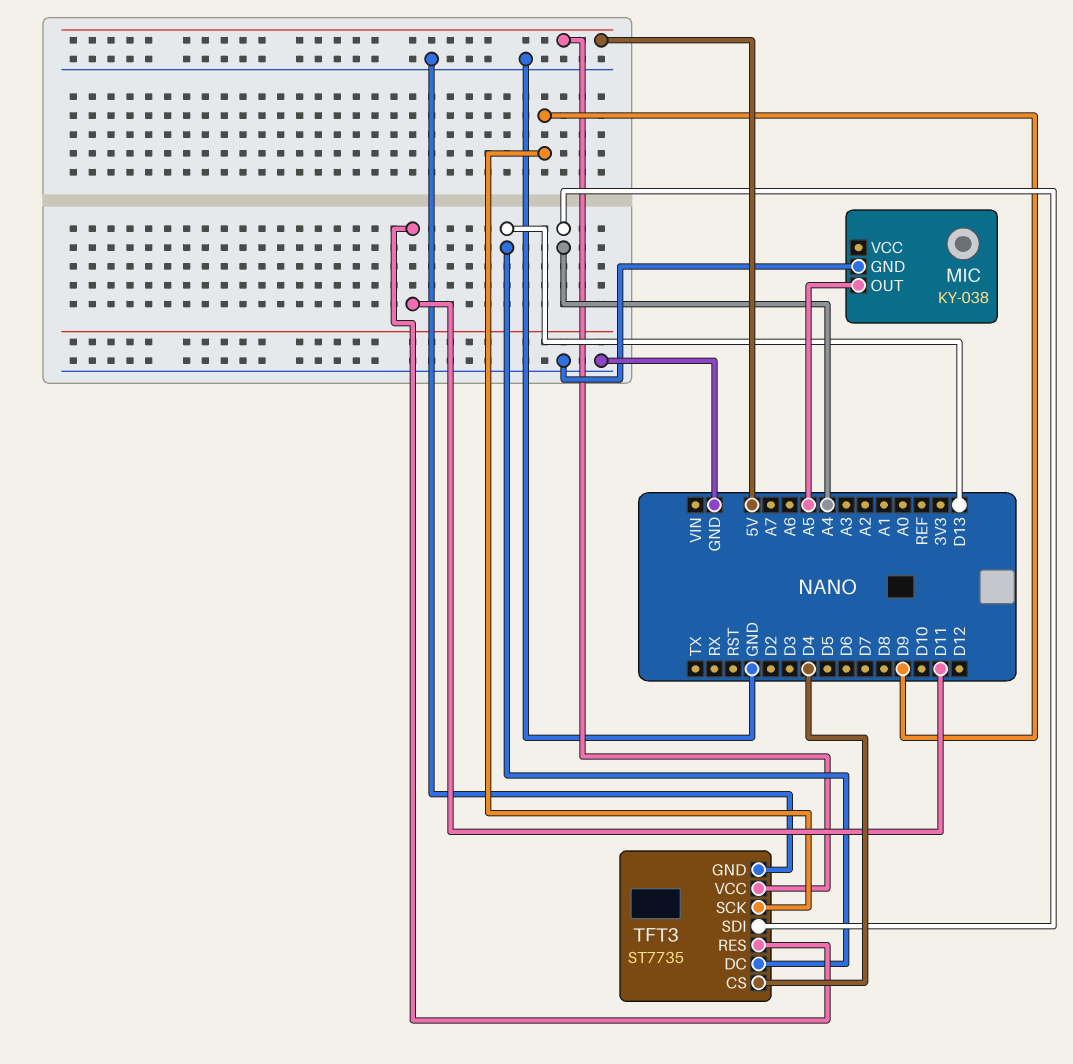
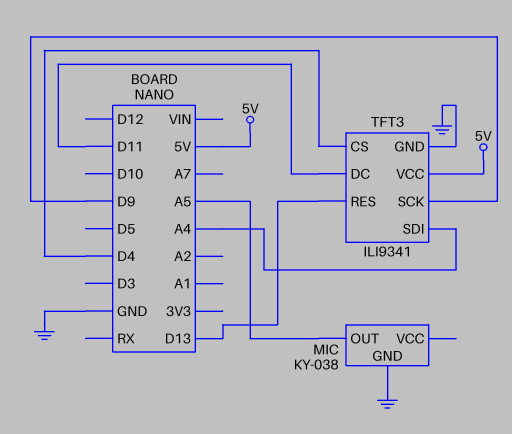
TFT3: ST7735 -> ILI9341
TFT3 pin DC: D13 -> D11
TFT3 pin RES: D11 -> D13

